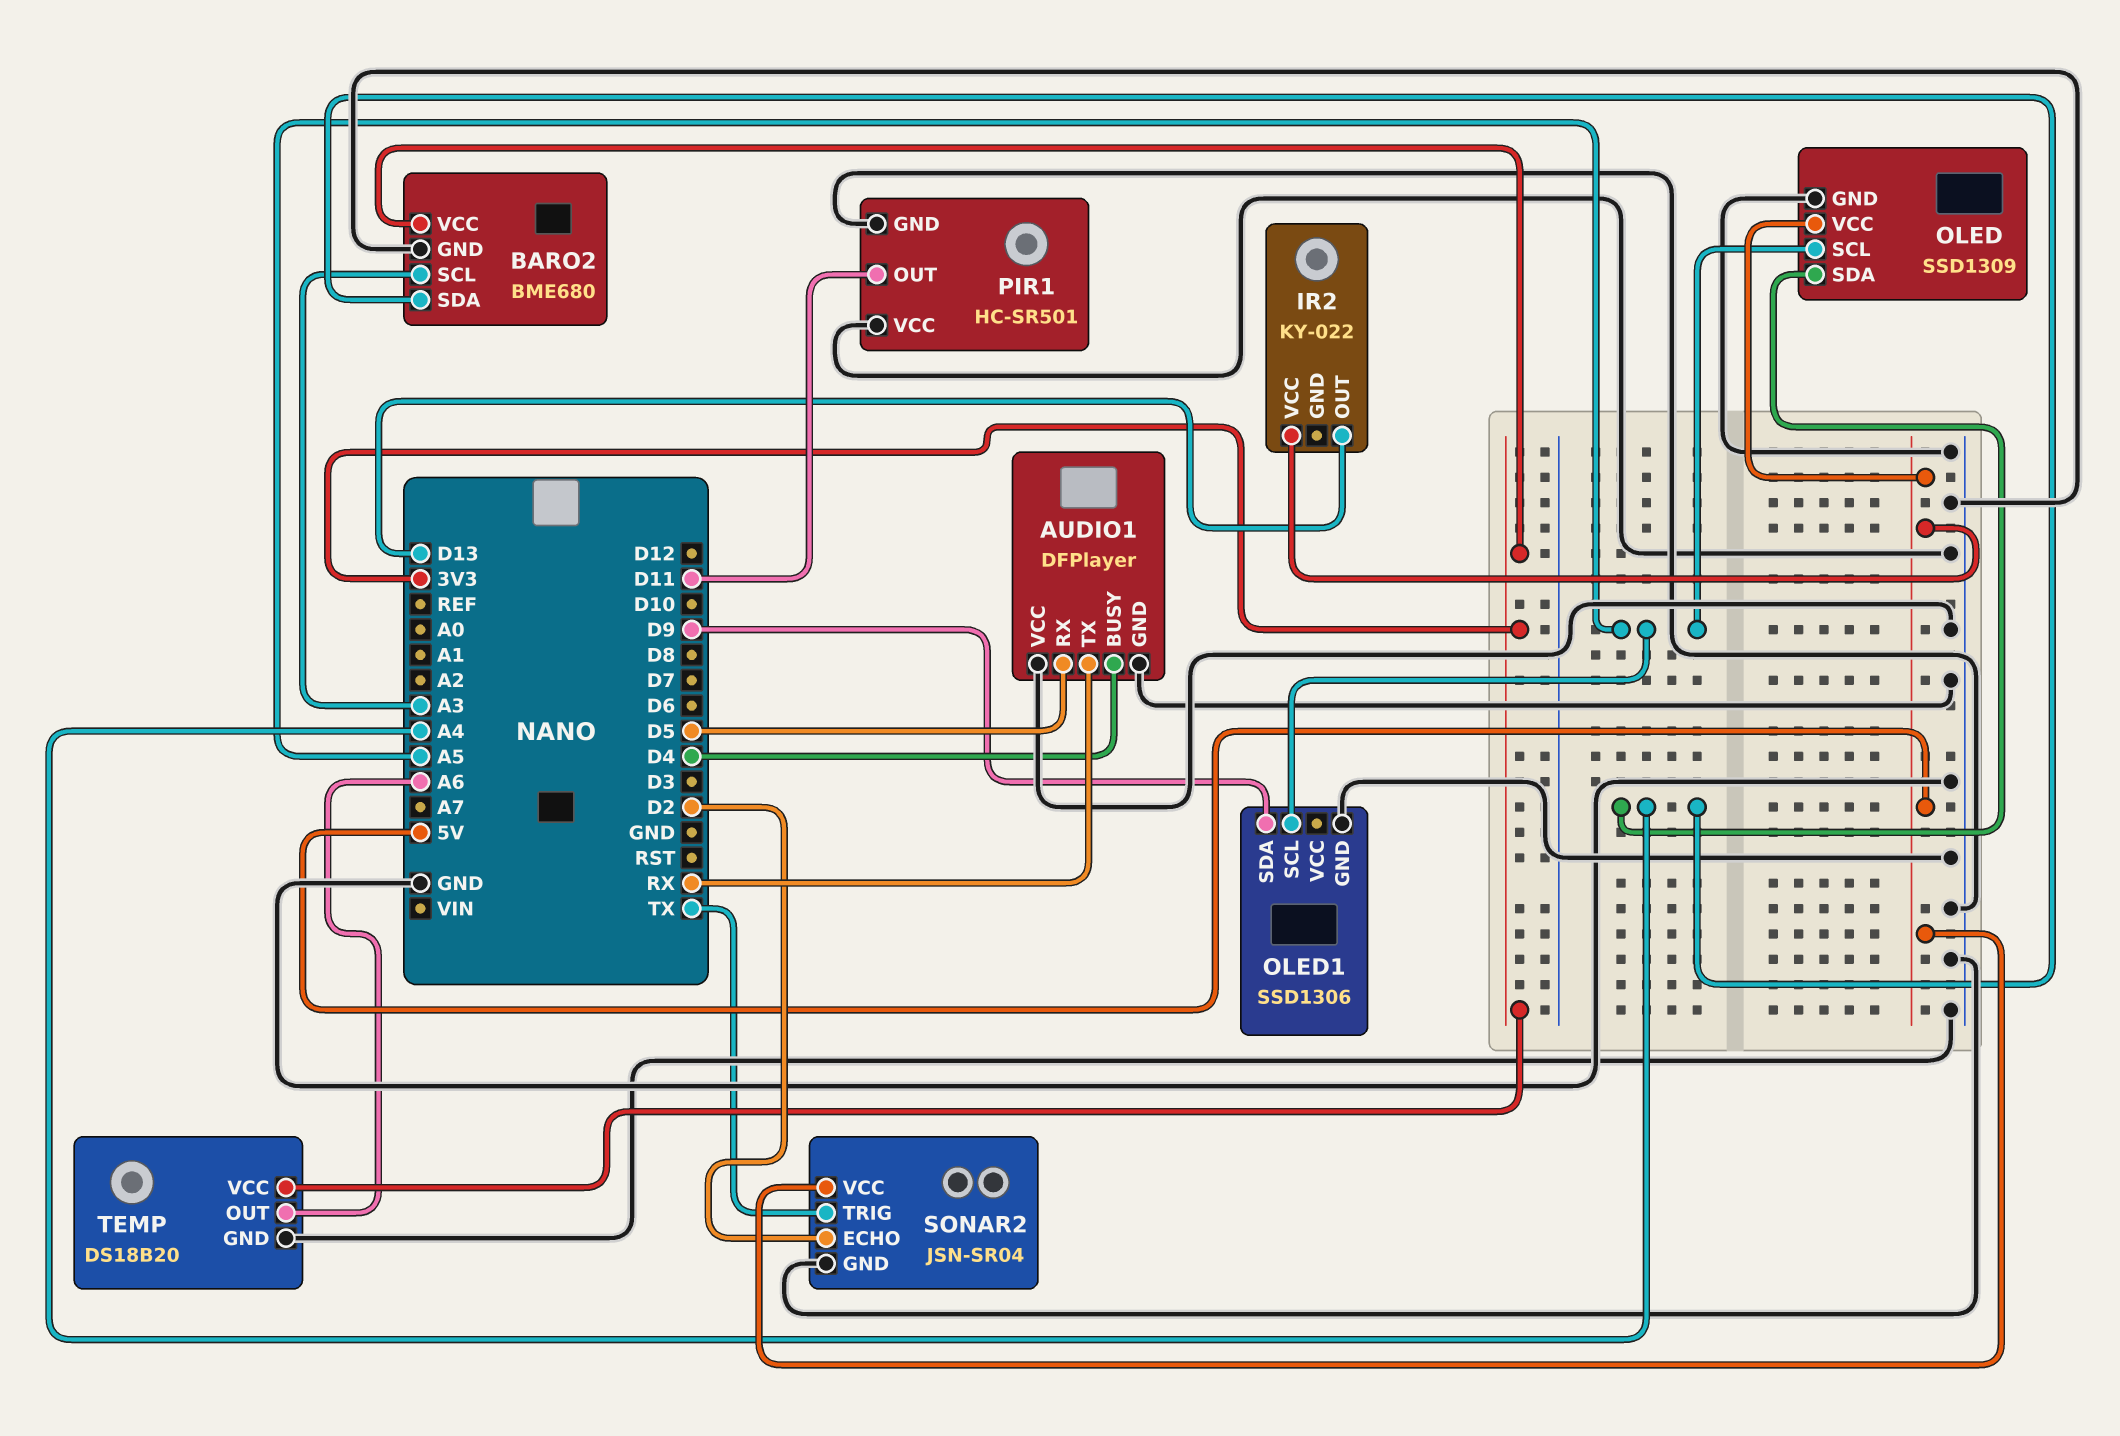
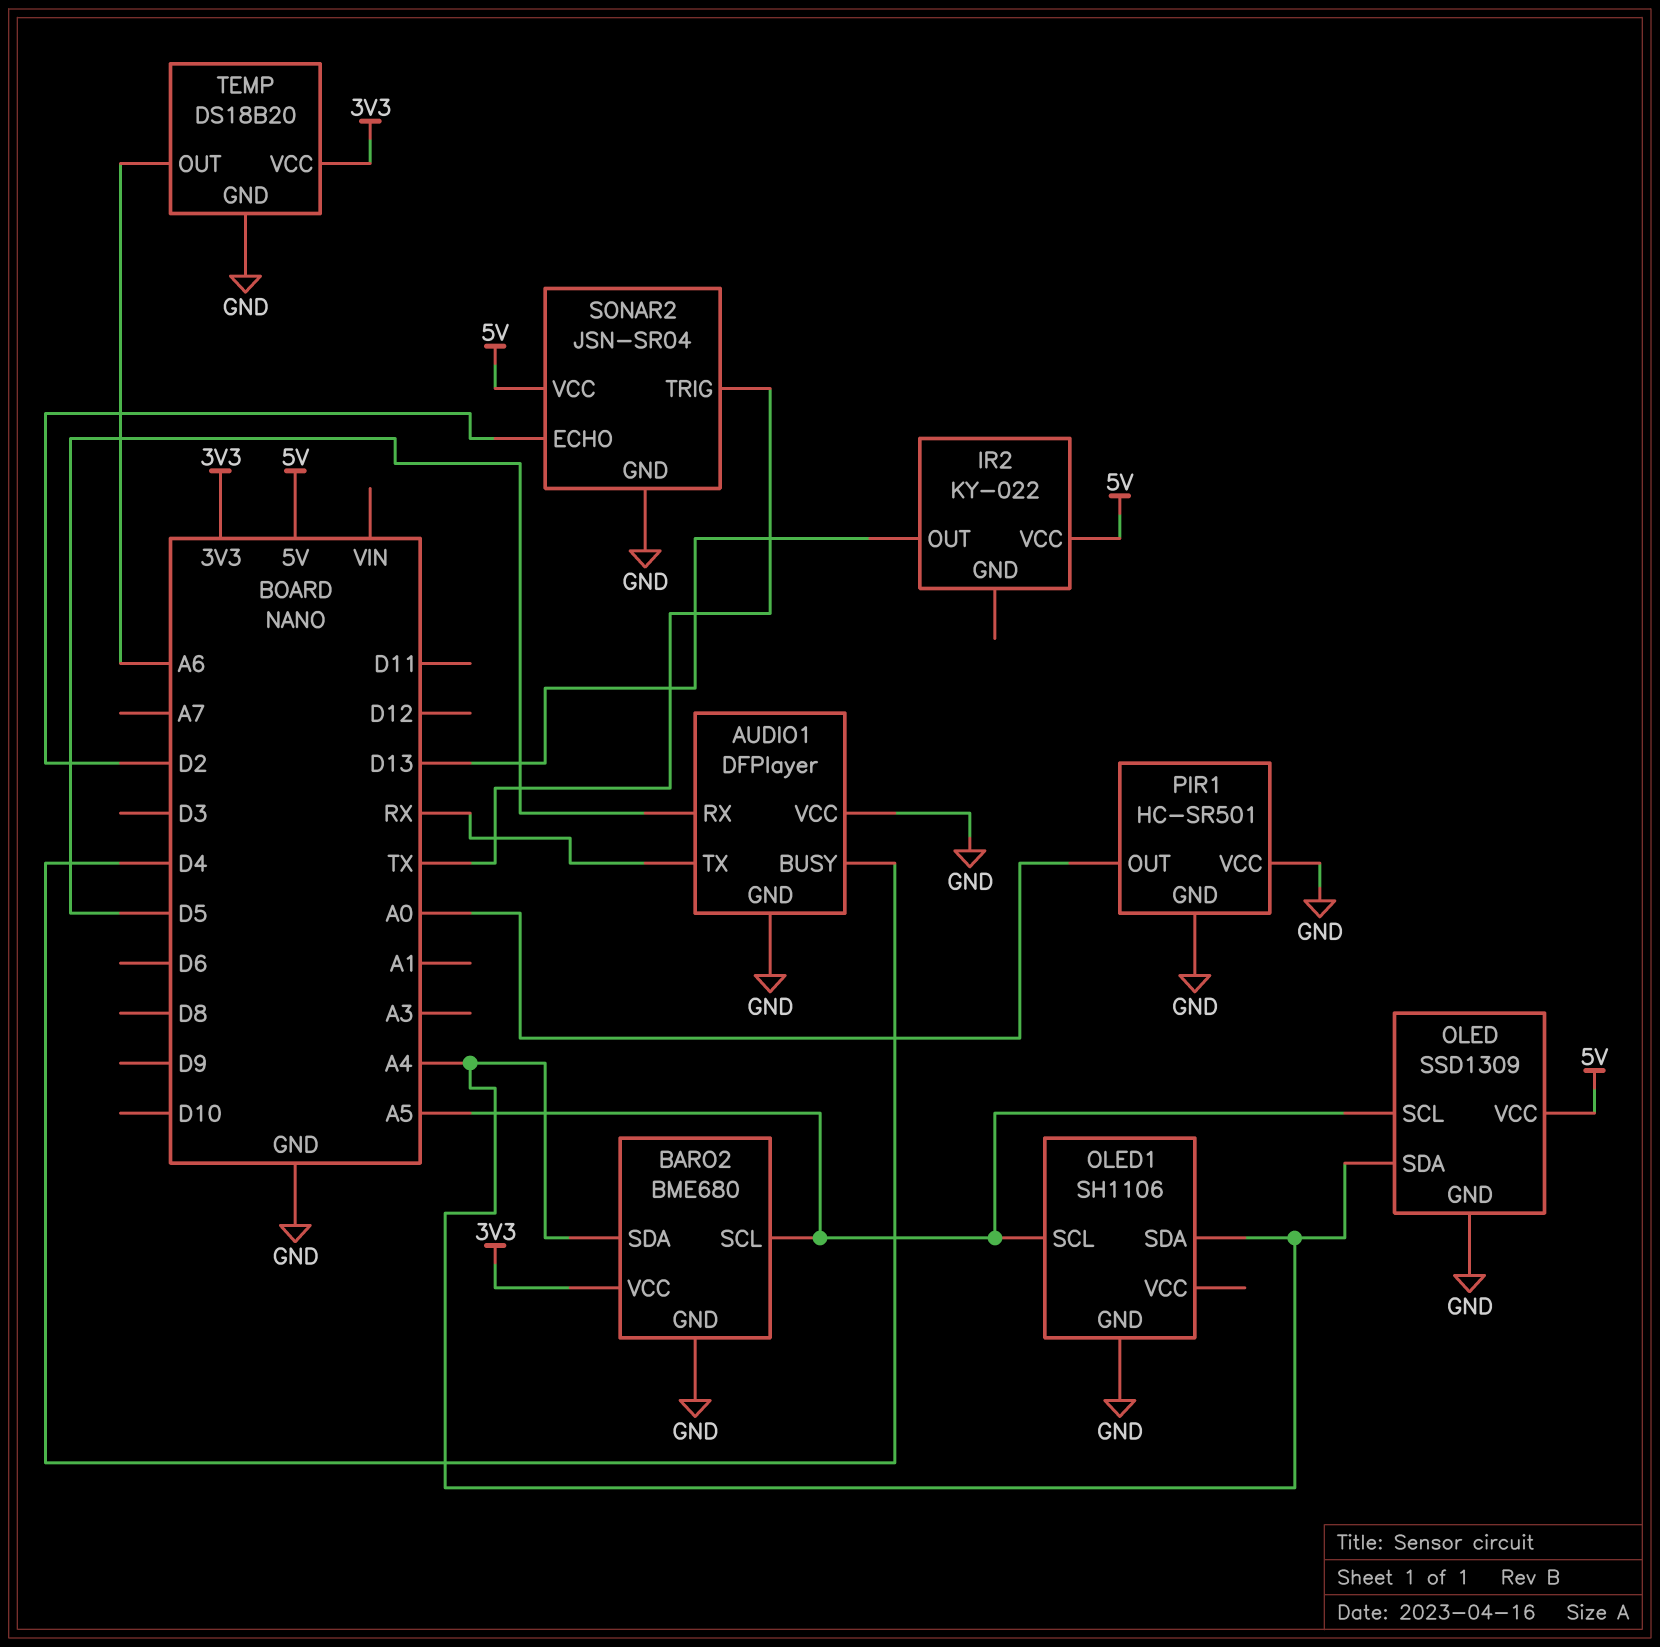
BARO2 pin SCL: A3 -> A5
OLED1: SSD1306 -> SH1106
OLED1 pin SDA: D9 -> A4
PIR1 pin OUT: D11 -> A0

